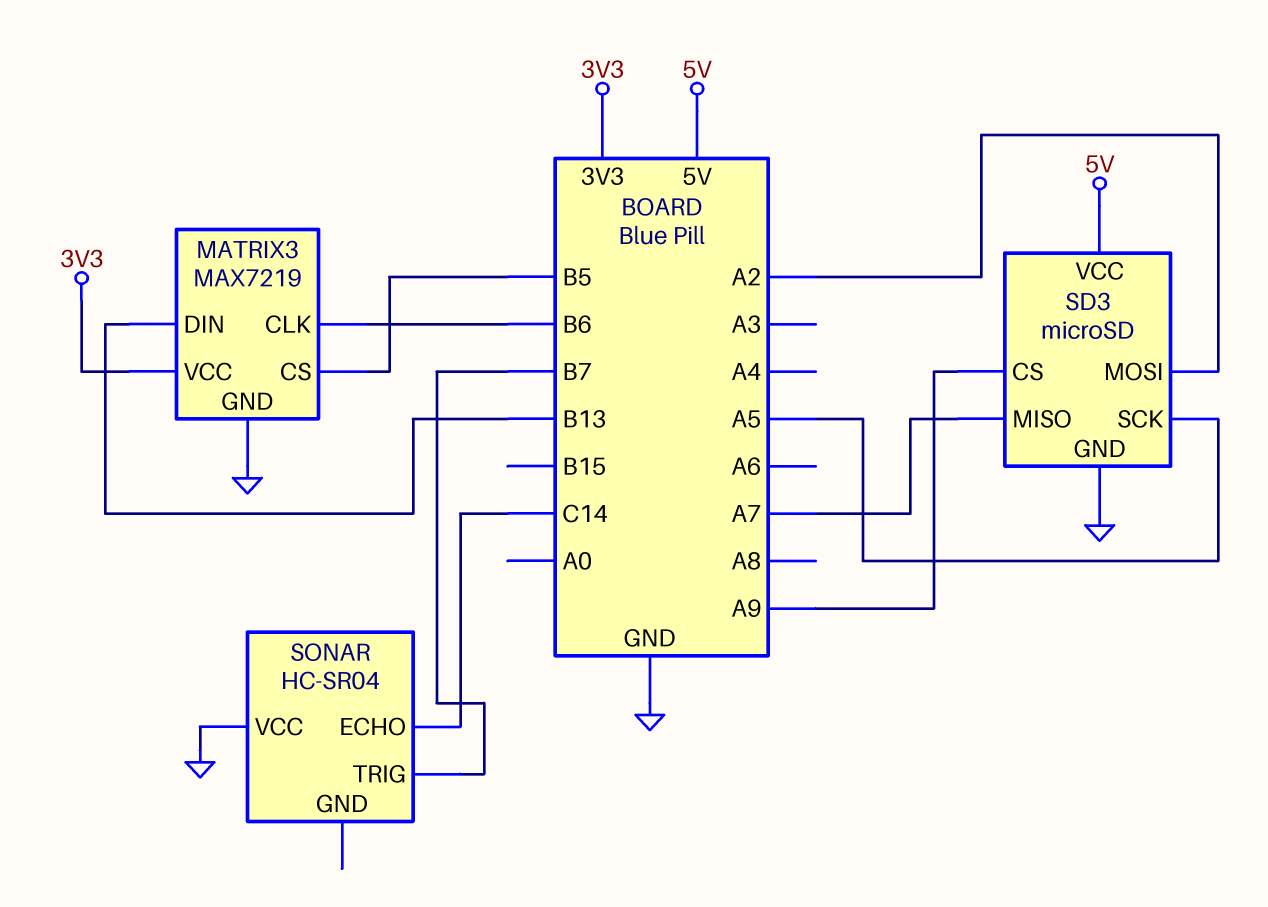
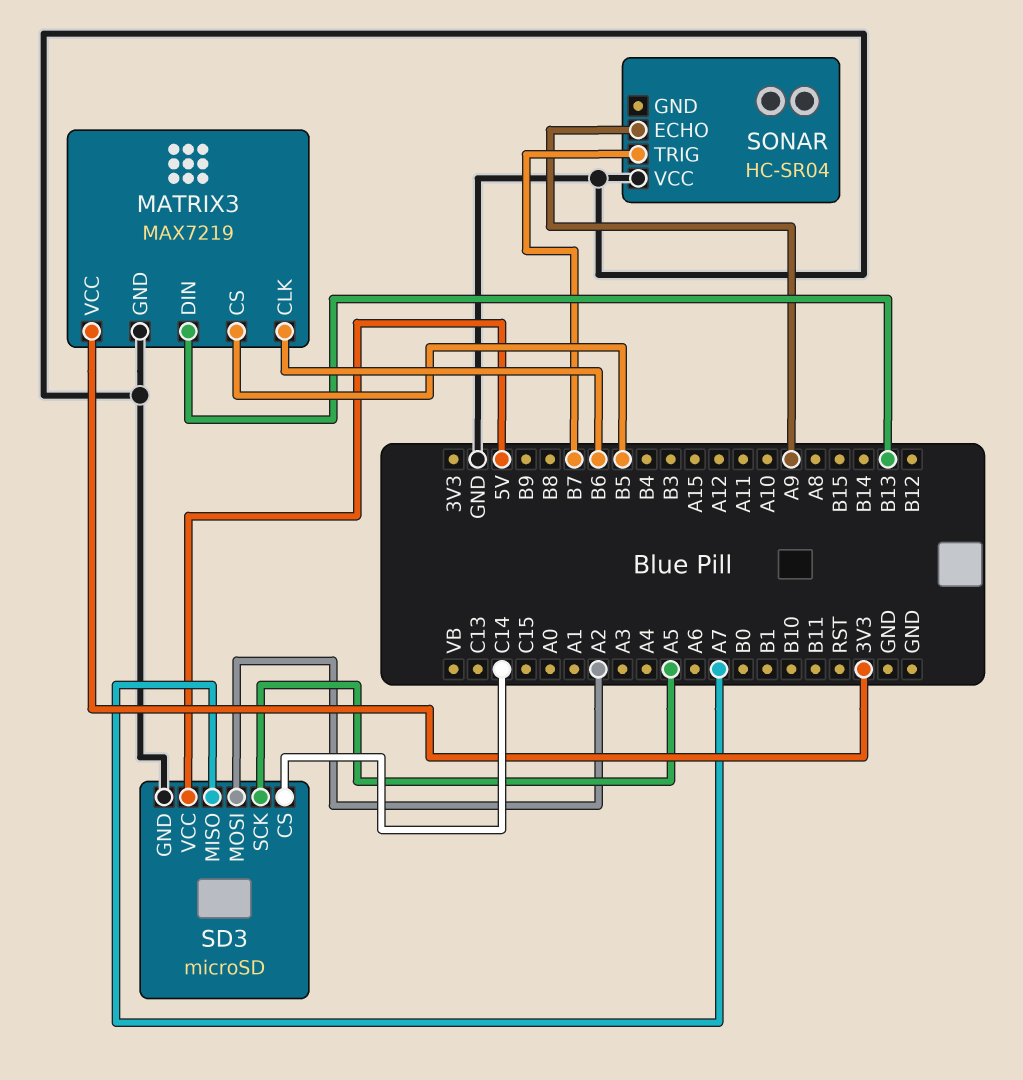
SD3 pin CS: A9 -> C14
SONAR pin ECHO: C14 -> A9

